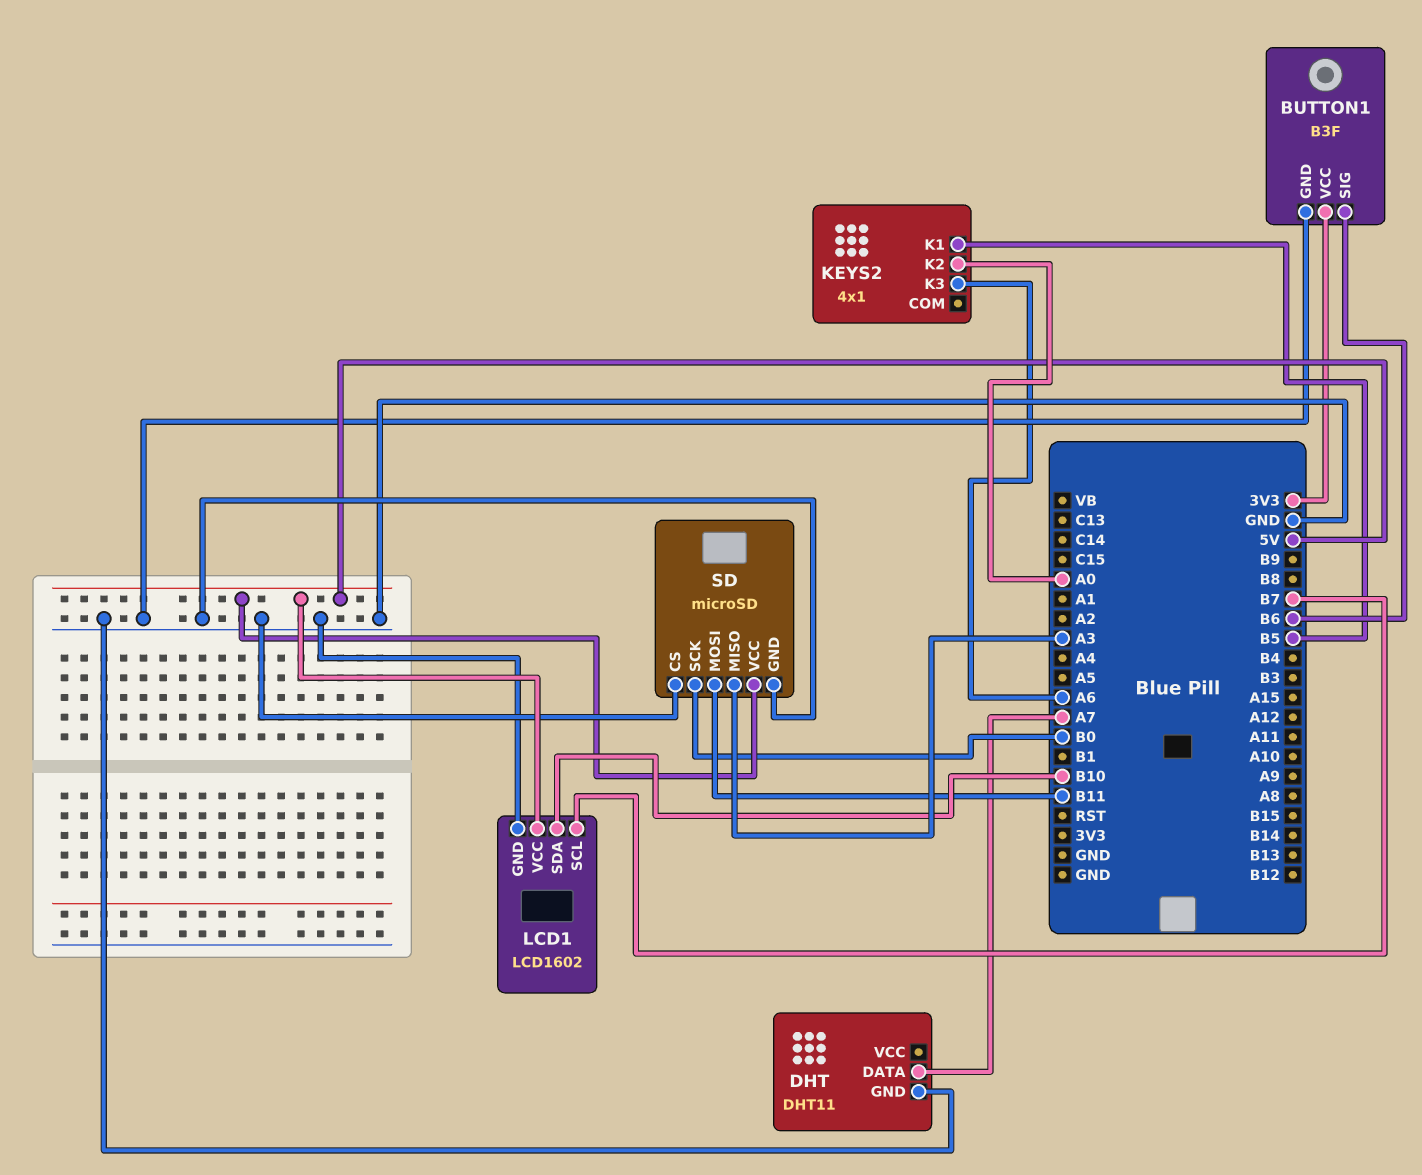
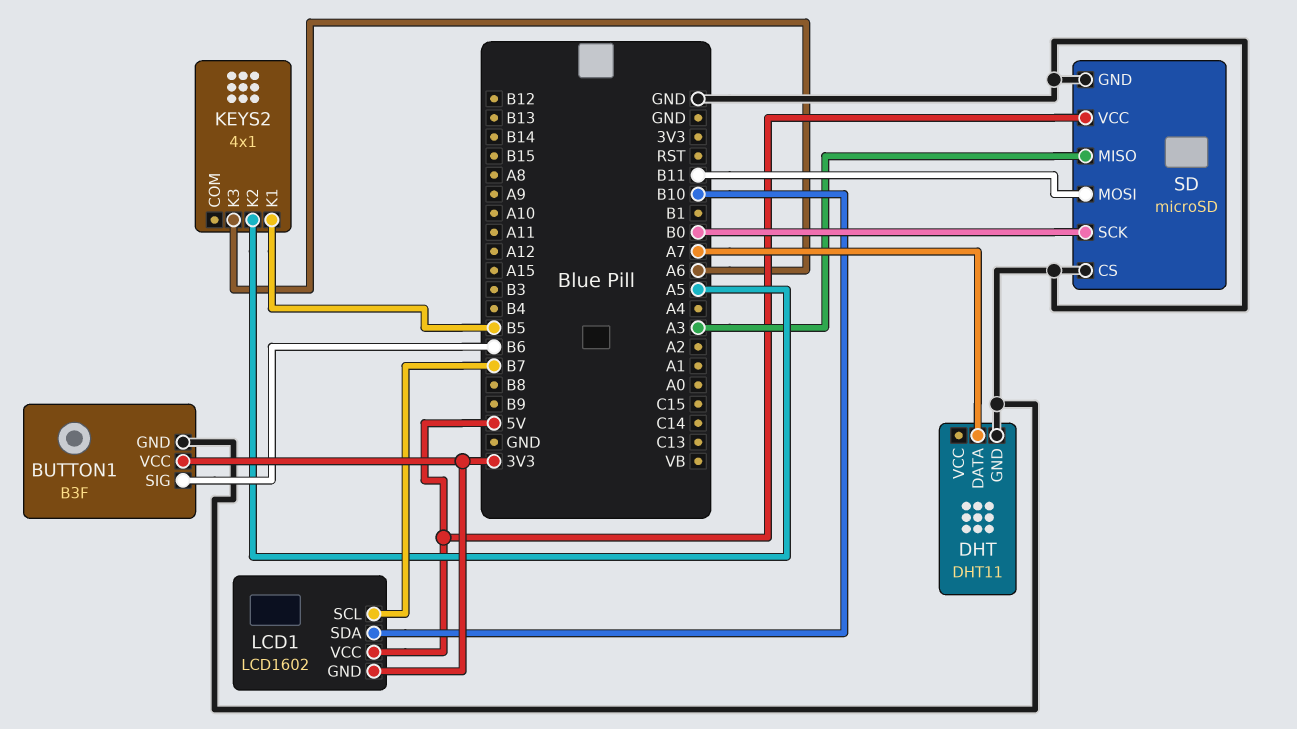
KEYS2 pin K2: A0 -> A5
LCD1 pin GND: GND -> 3V3

